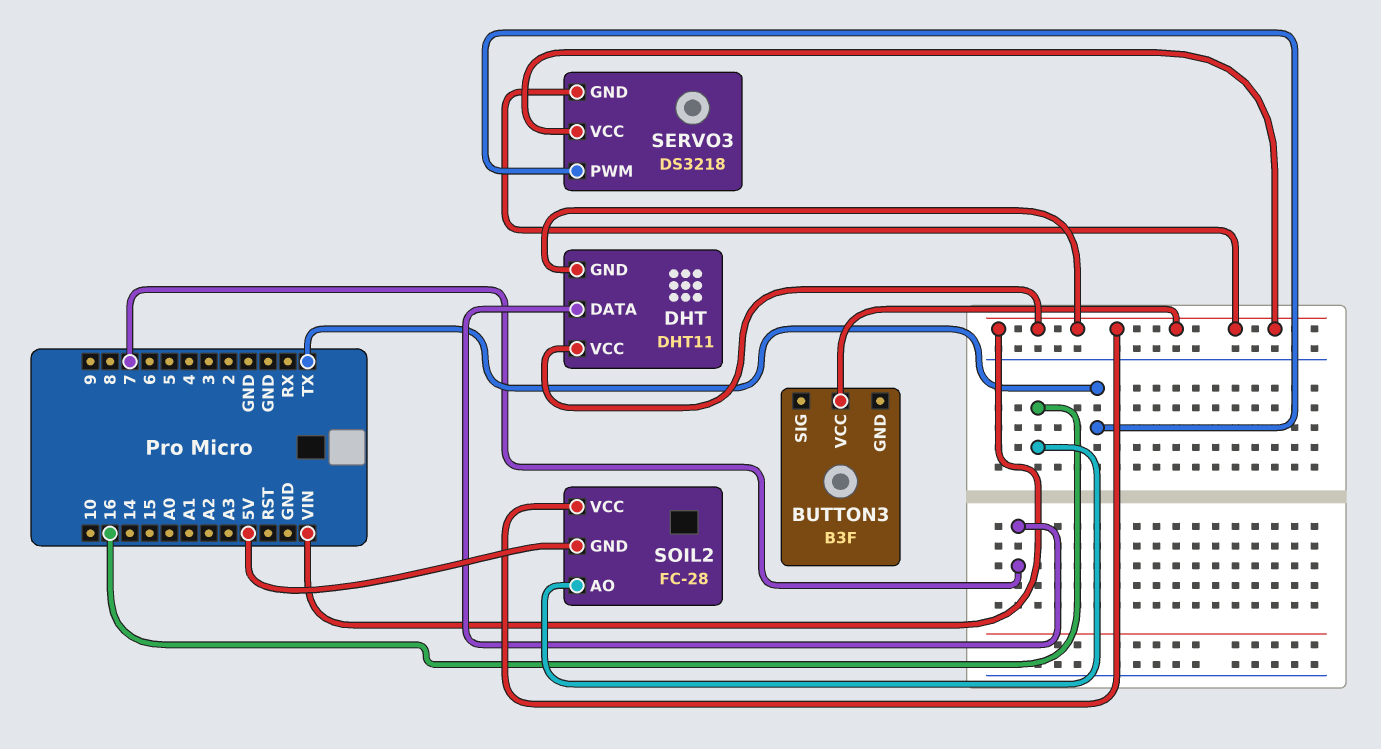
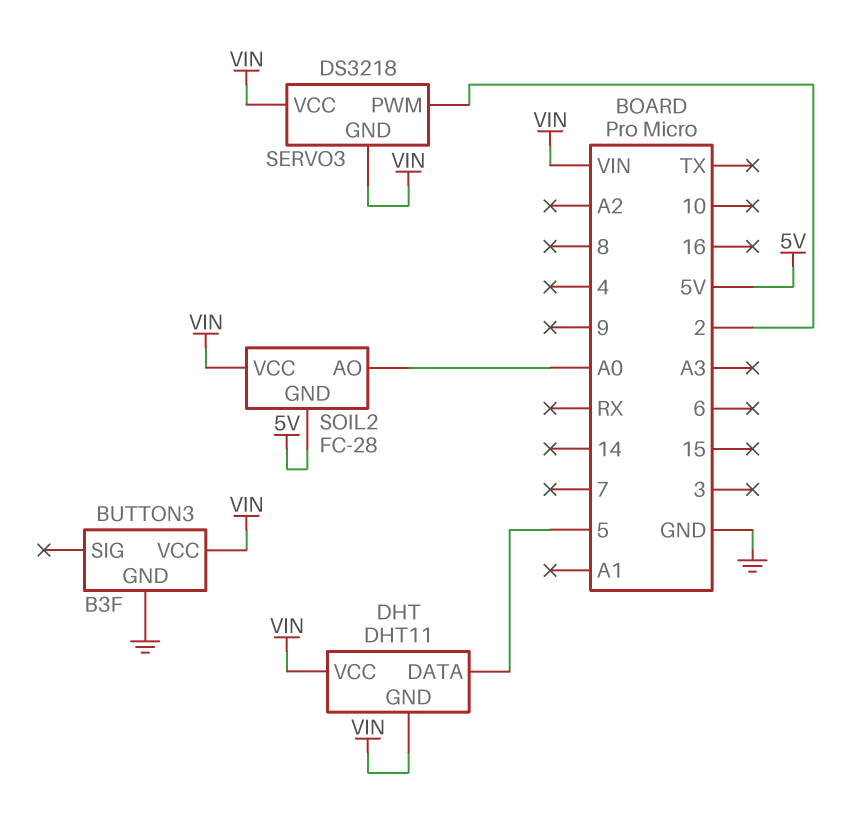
BUTTON3 pin GND: none -> GND
DHT pin DATA: 7 -> 5
SERVO3 pin PWM: TX -> 2
SOIL2 pin AO: 16 -> A0

